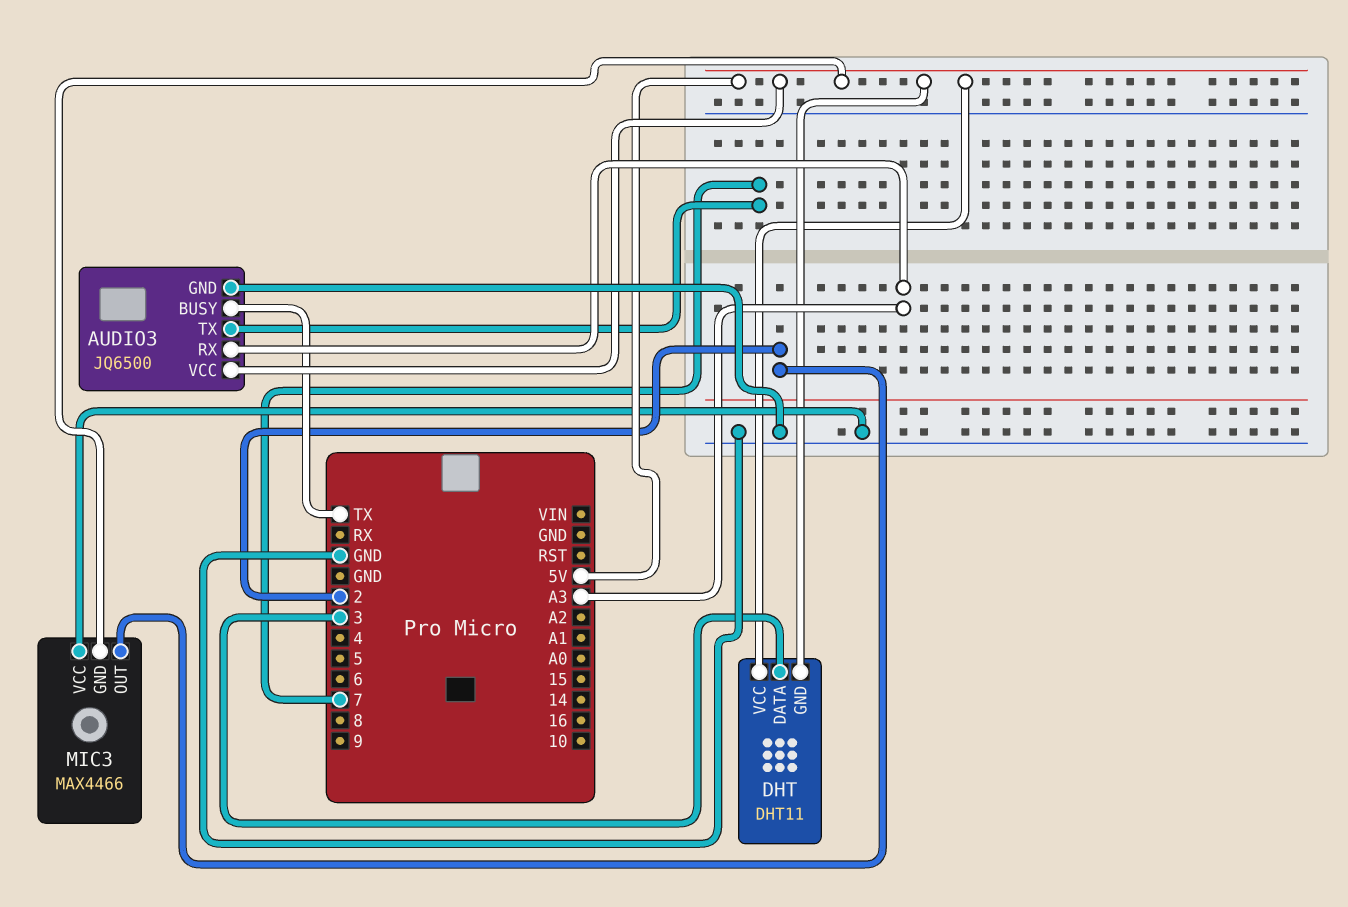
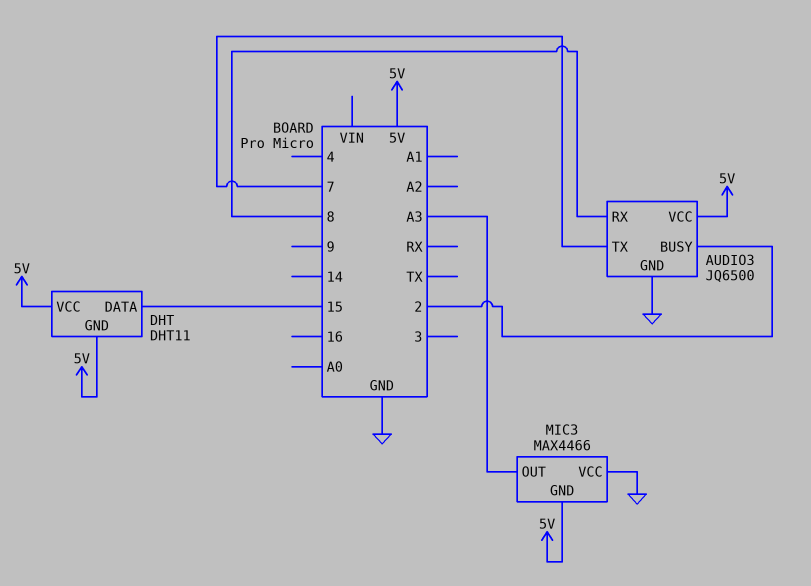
AUDIO3 pin BUSY: TX -> 2
AUDIO3 pin RX: A3 -> 8
DHT pin DATA: 3 -> 15
MIC3 pin OUT: 2 -> A3

